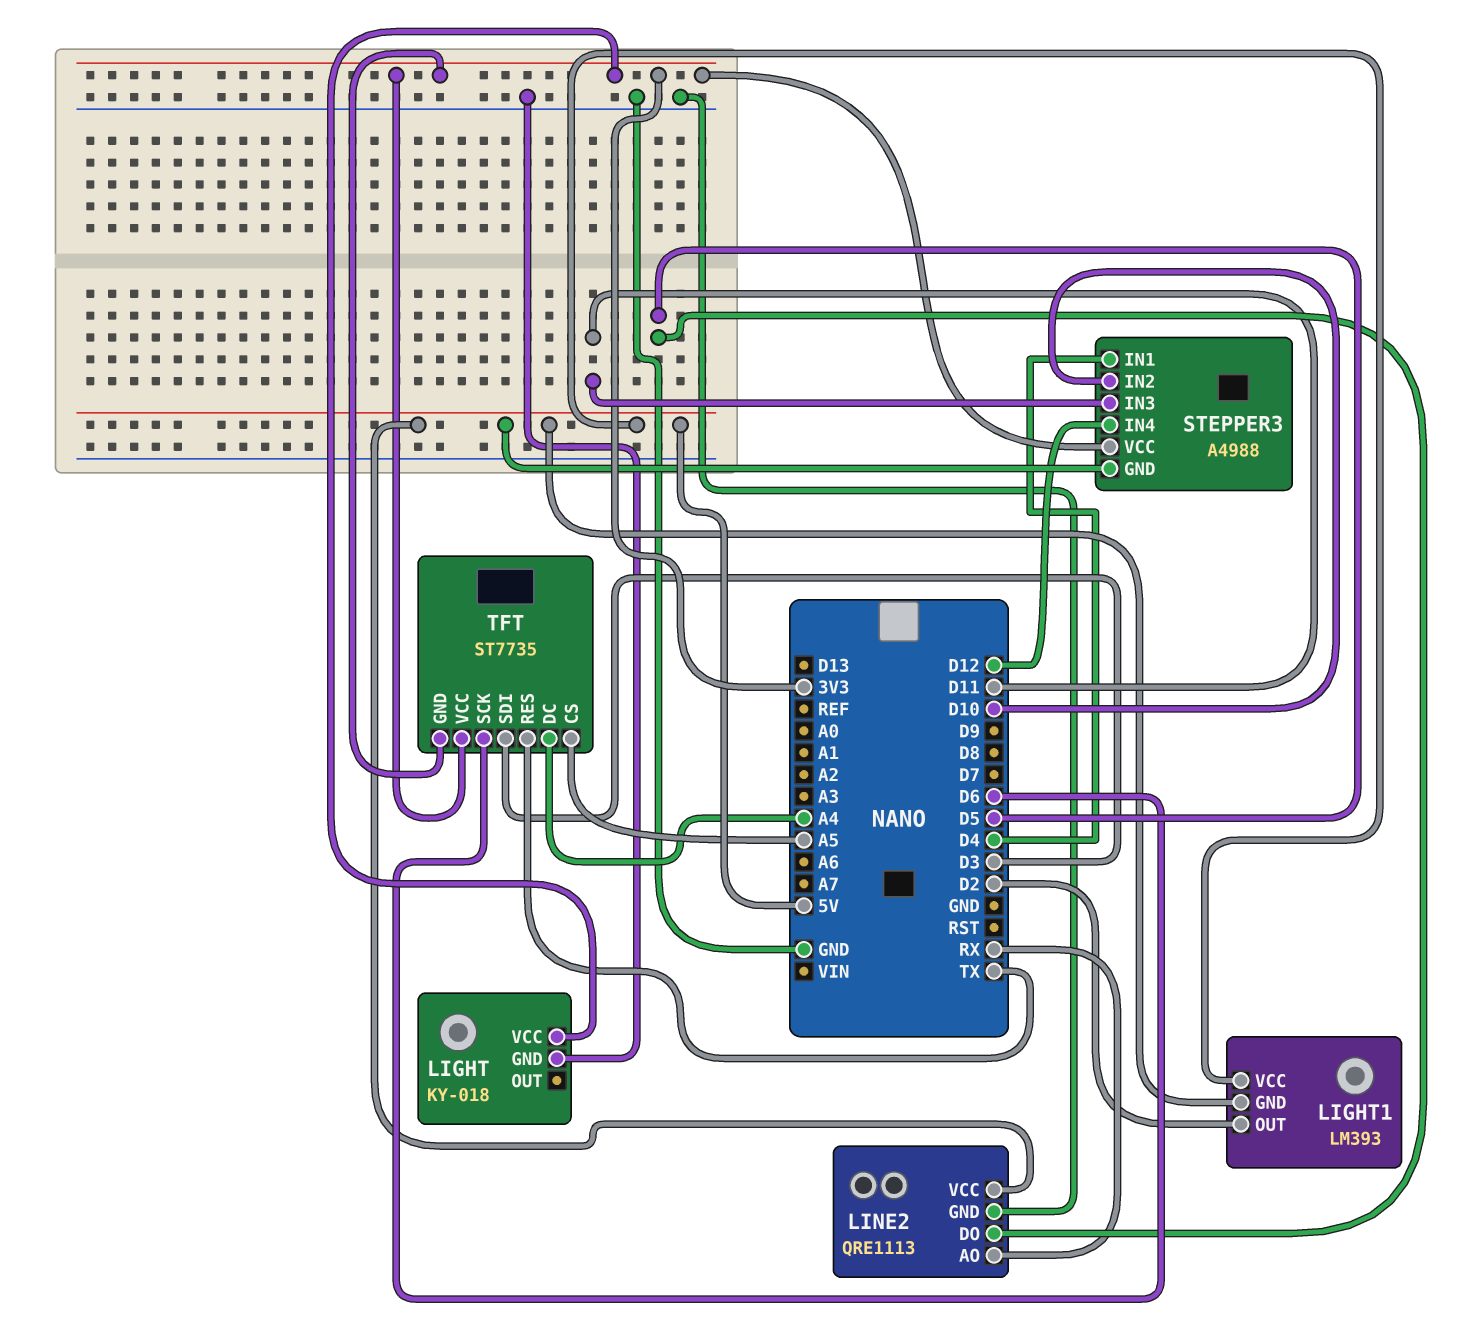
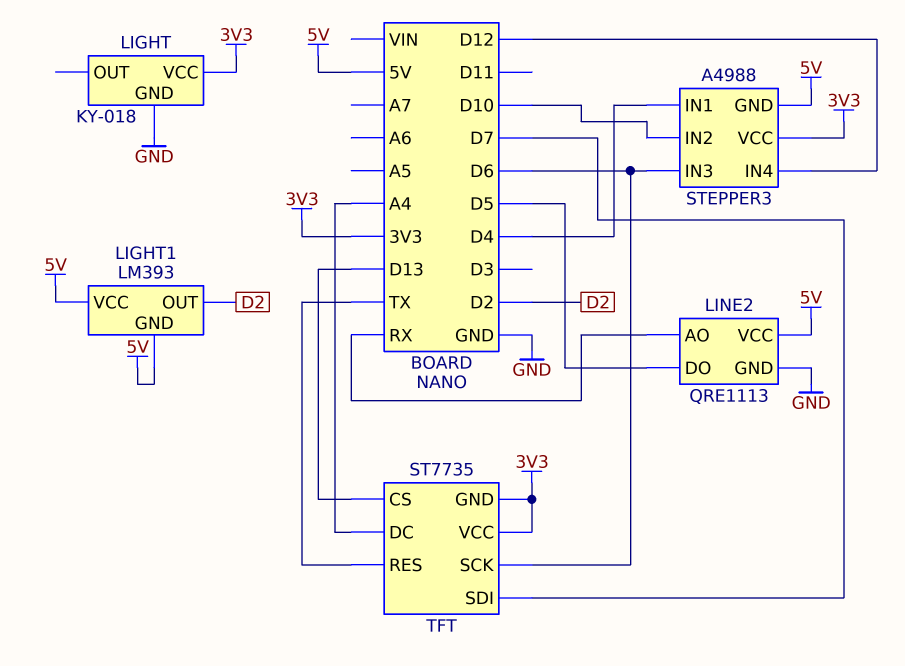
STEPPER3 pin IN3: D11 -> D6
TFT pin CS: A5 -> D13
TFT pin SDI: D3 -> D7

